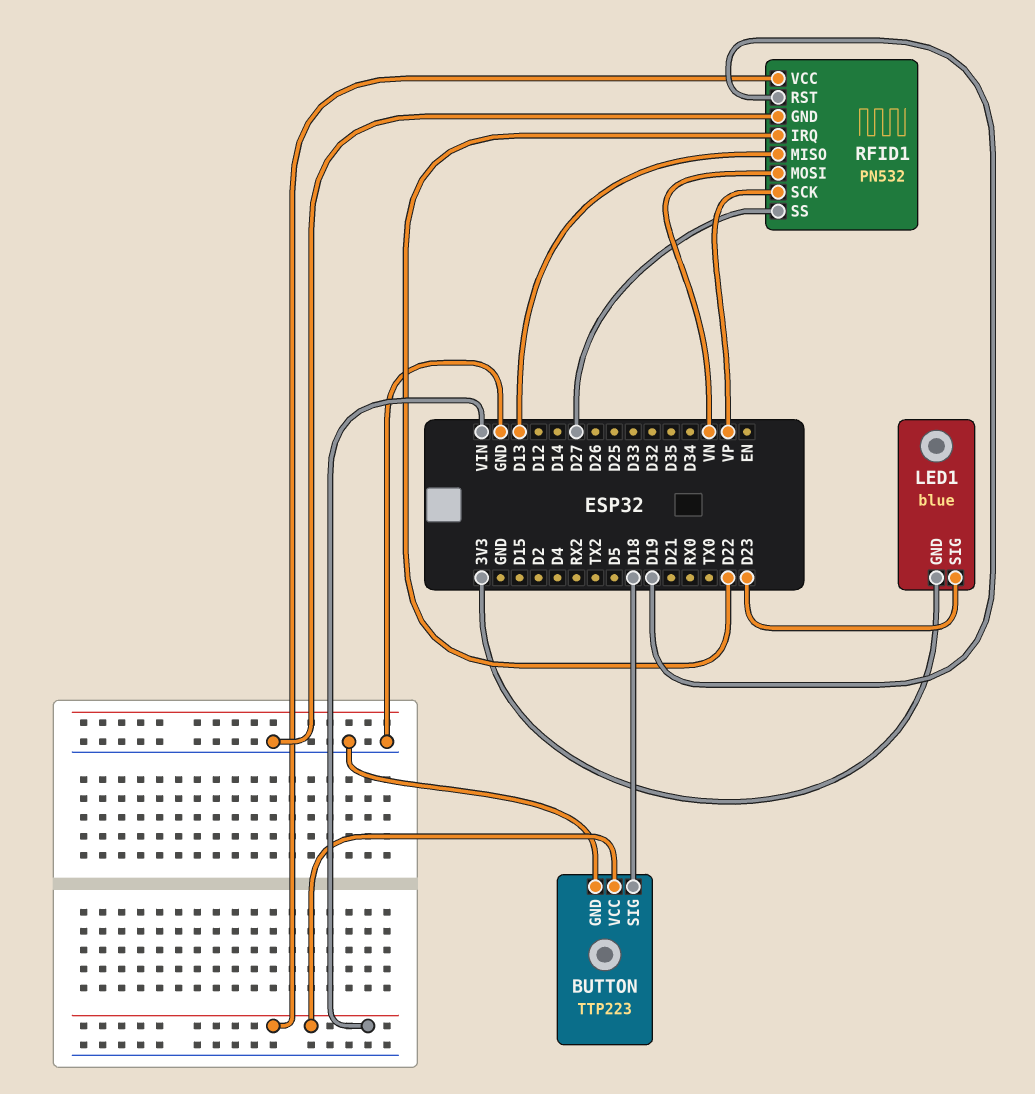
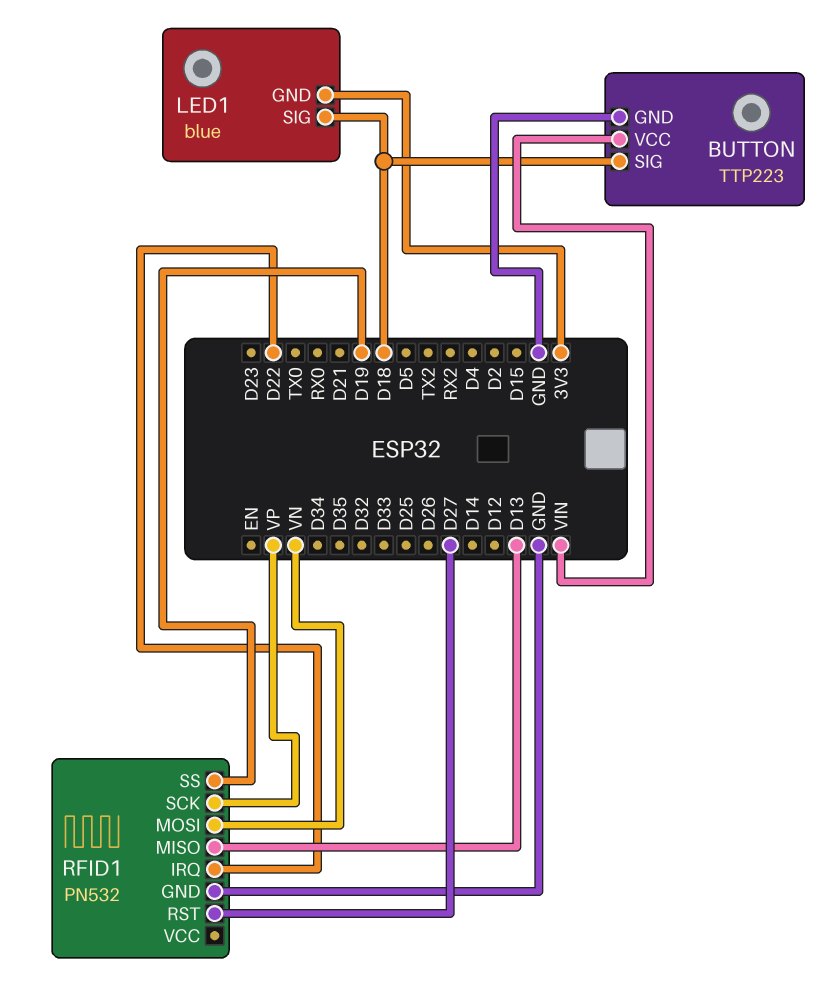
LED1 pin SIG: D23 -> D18
RFID1 pin RST: D19 -> D27
RFID1 pin SS: D27 -> D19
RFID1 pin VCC: VIN -> none

